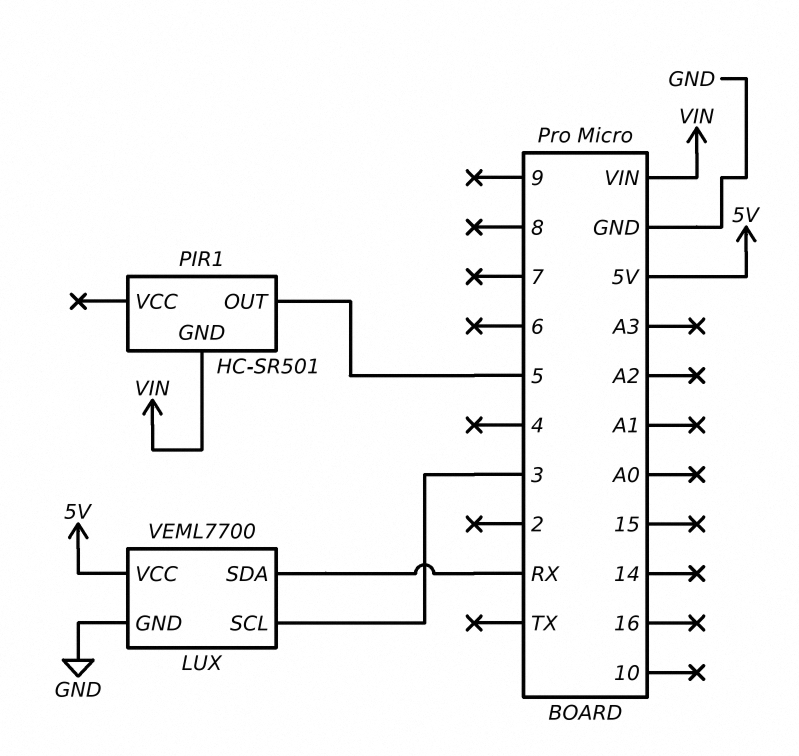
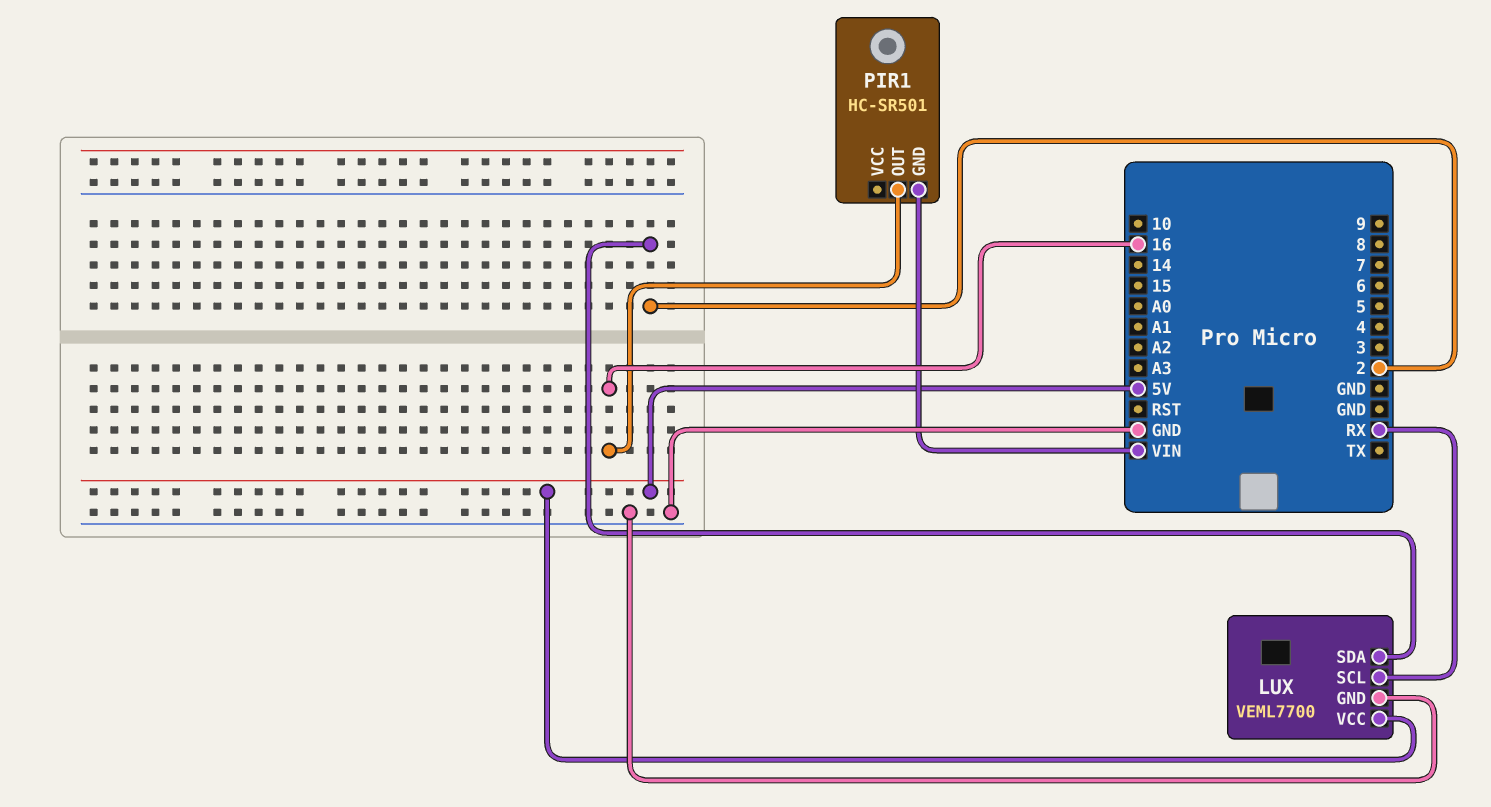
LUX pin SCL: 3 -> RX
LUX pin SDA: RX -> 2
PIR1 pin OUT: 5 -> 16

